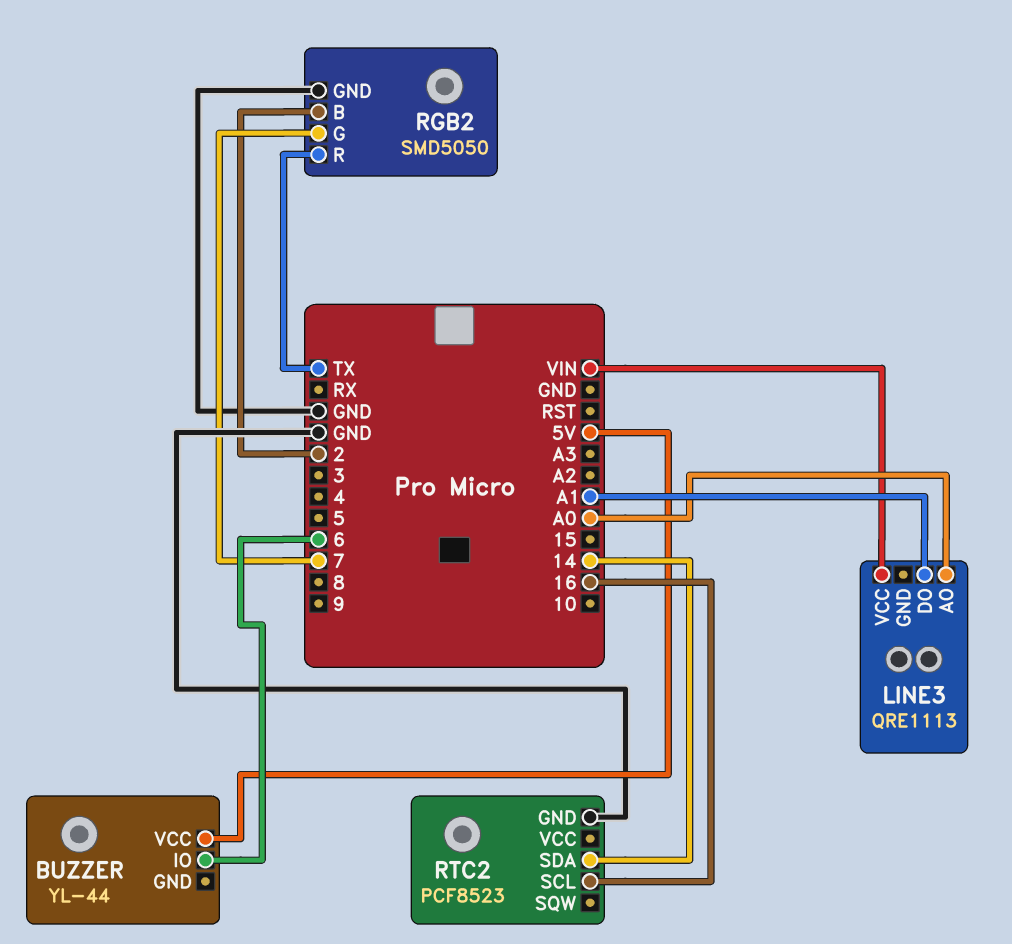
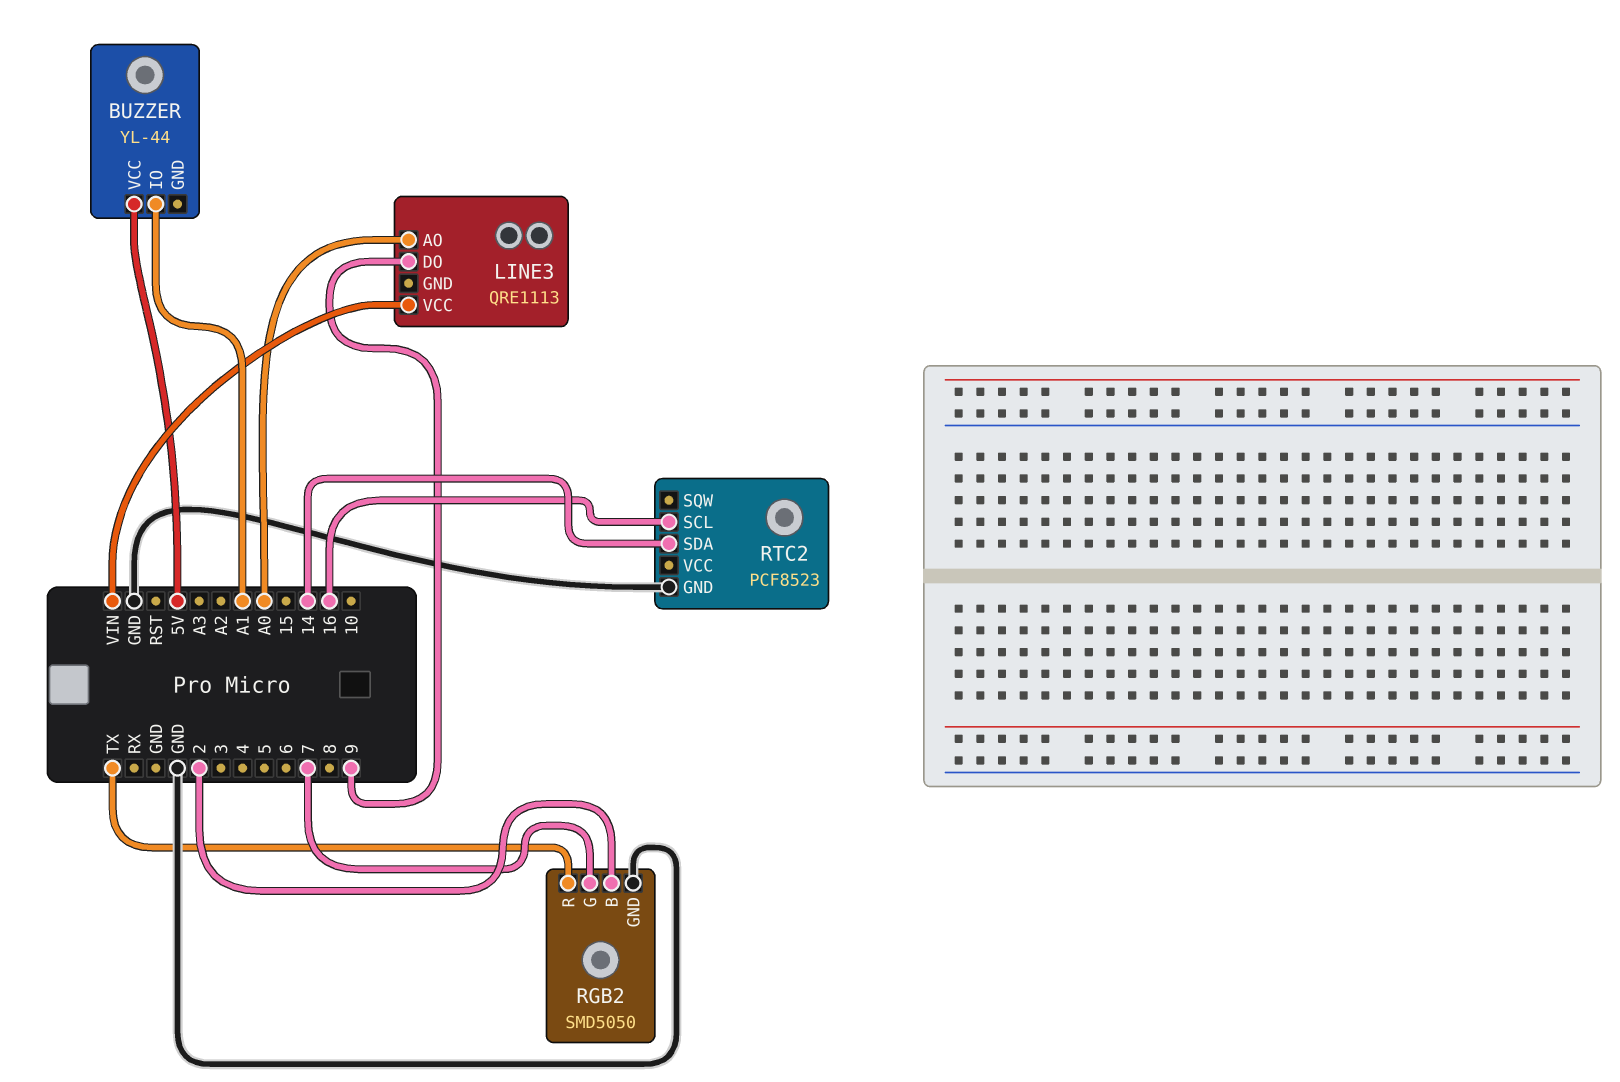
BUZZER pin IO: 6 -> A1
LINE3 pin DO: A1 -> 9

